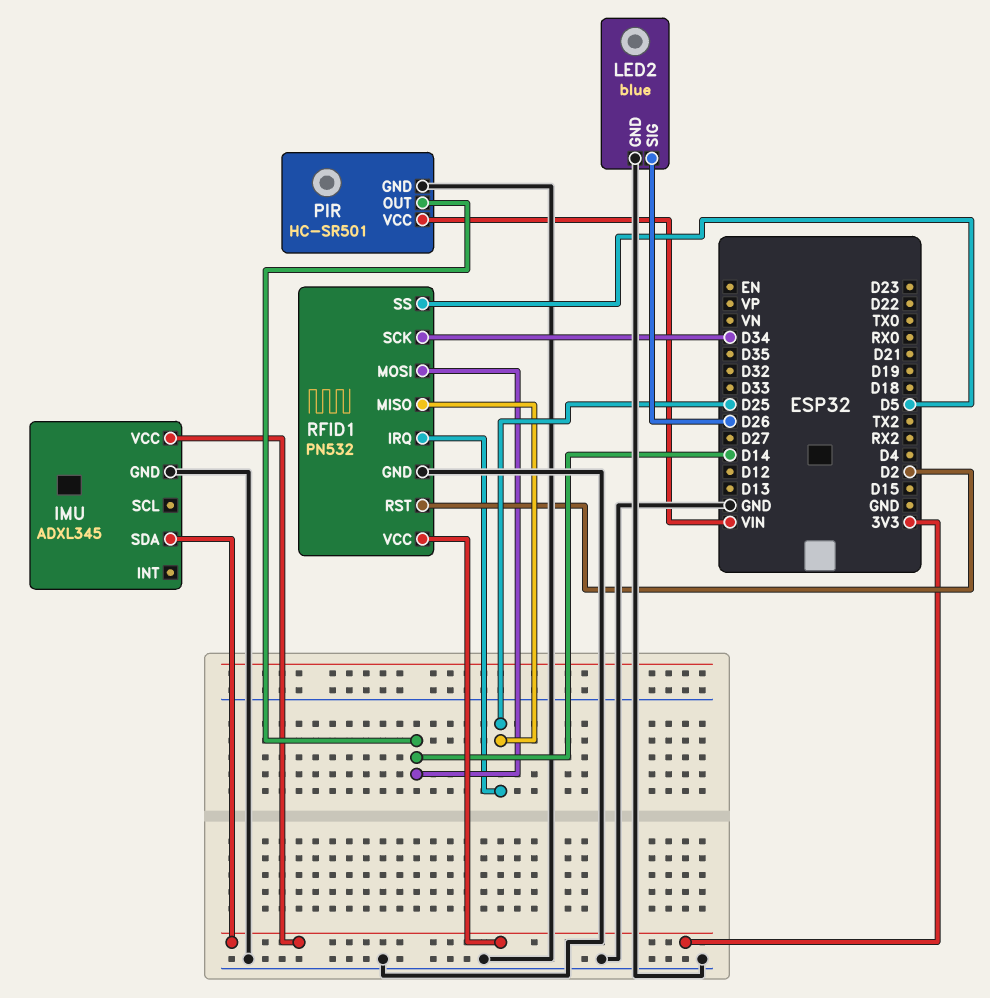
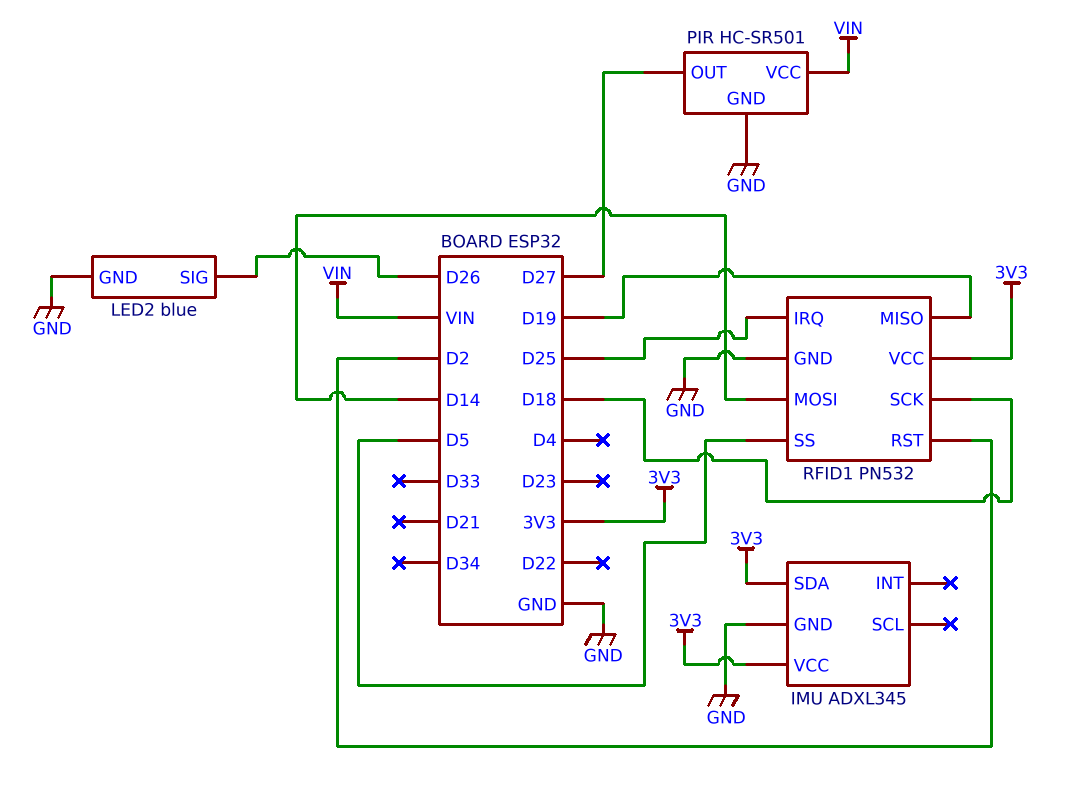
PIR pin OUT: D14 -> D27
RFID1 pin MISO: D25 -> D19
RFID1 pin SCK: D34 -> D18

